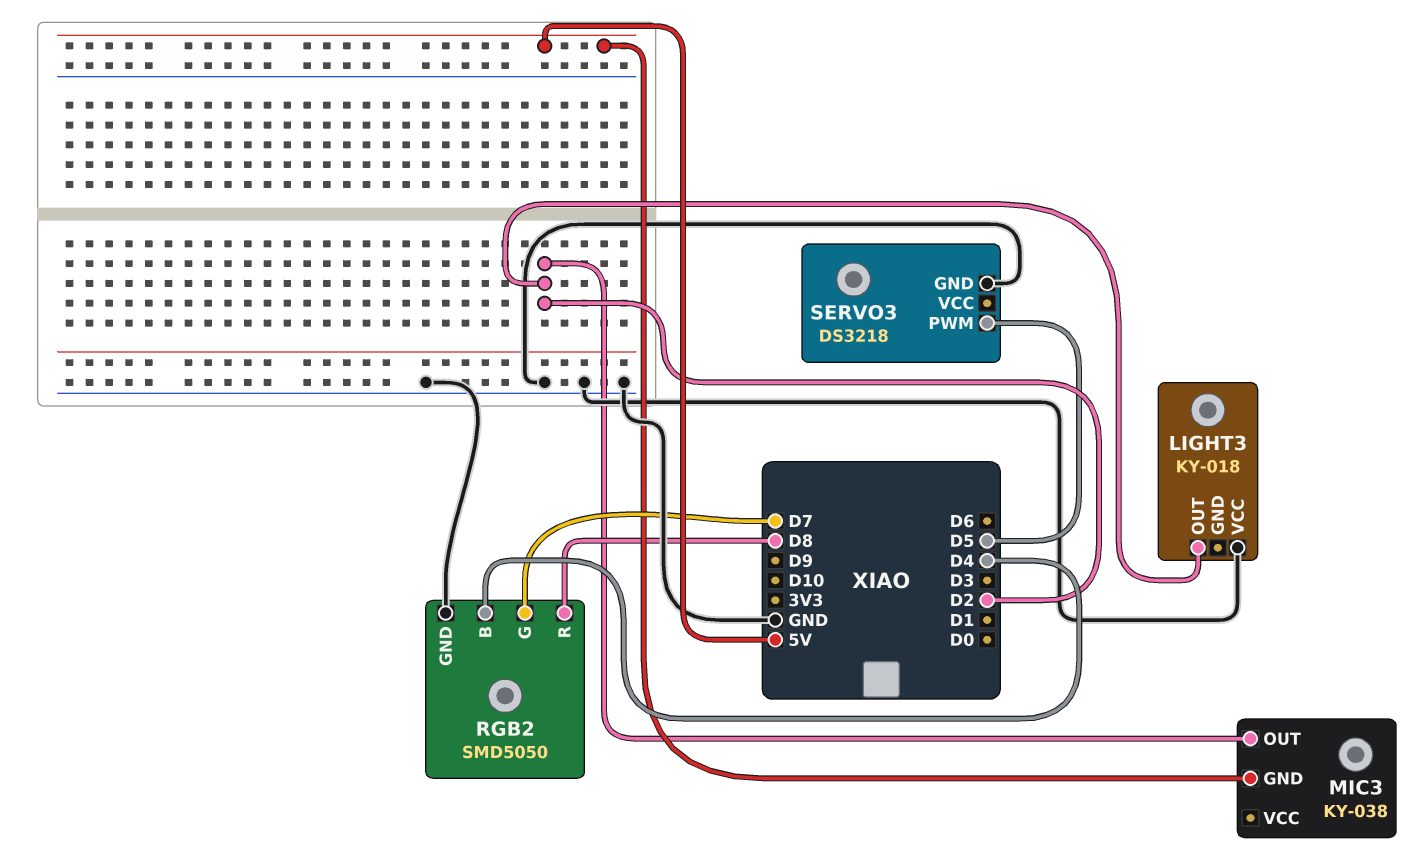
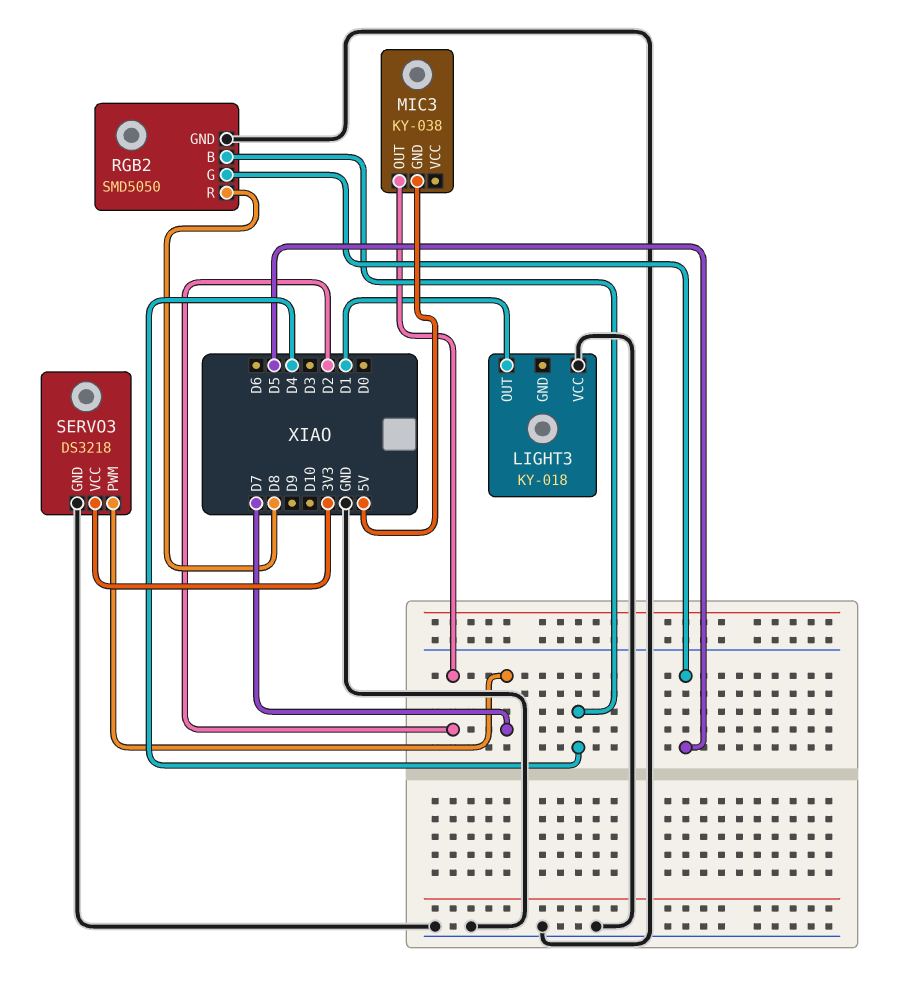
LIGHT3 pin OUT: D2 -> D1
RGB2 pin G: D7 -> D5
SERVO3 pin PWM: D5 -> D7
SERVO3 pin VCC: none -> 3V3

